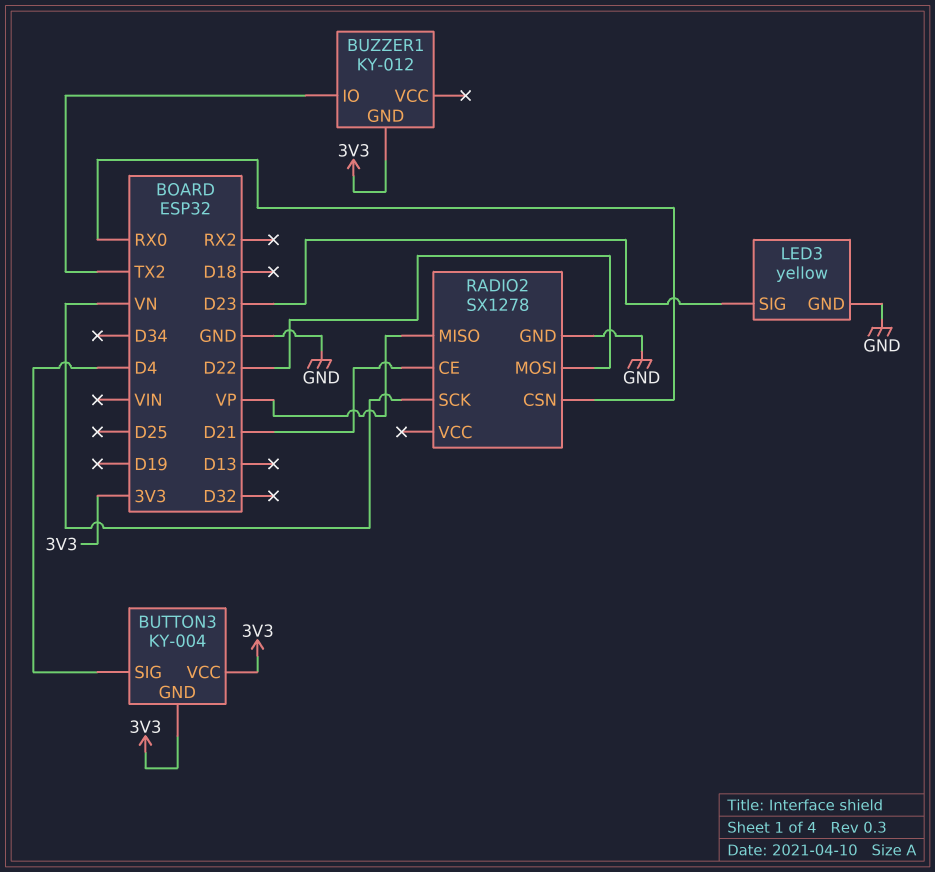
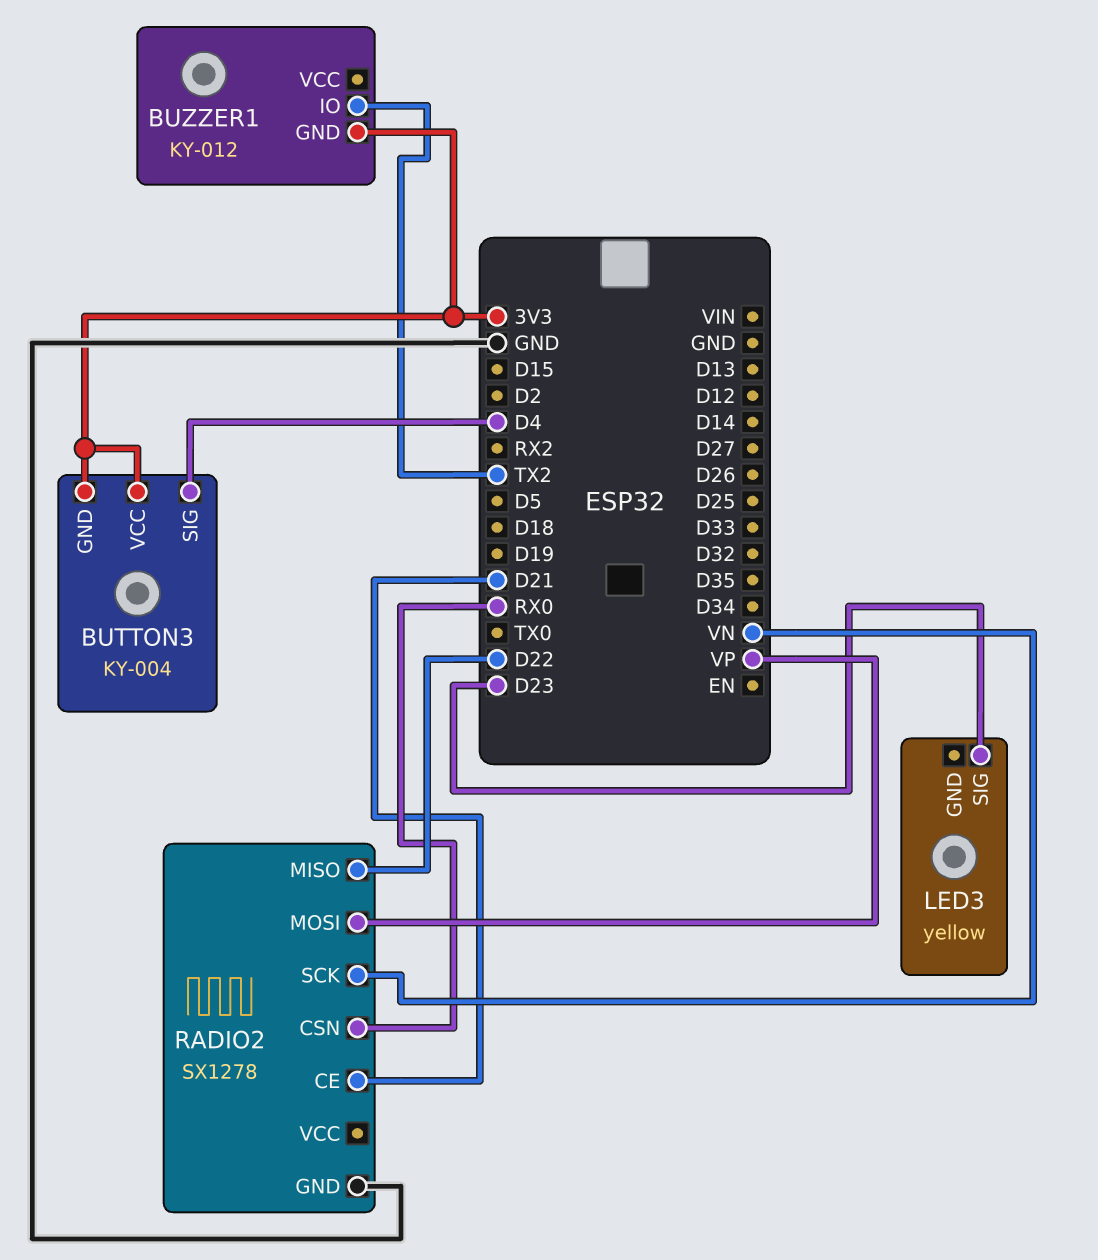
LED3 pin GND: GND -> none
RADIO2 pin MISO: VP -> D22
RADIO2 pin MOSI: D22 -> VP

